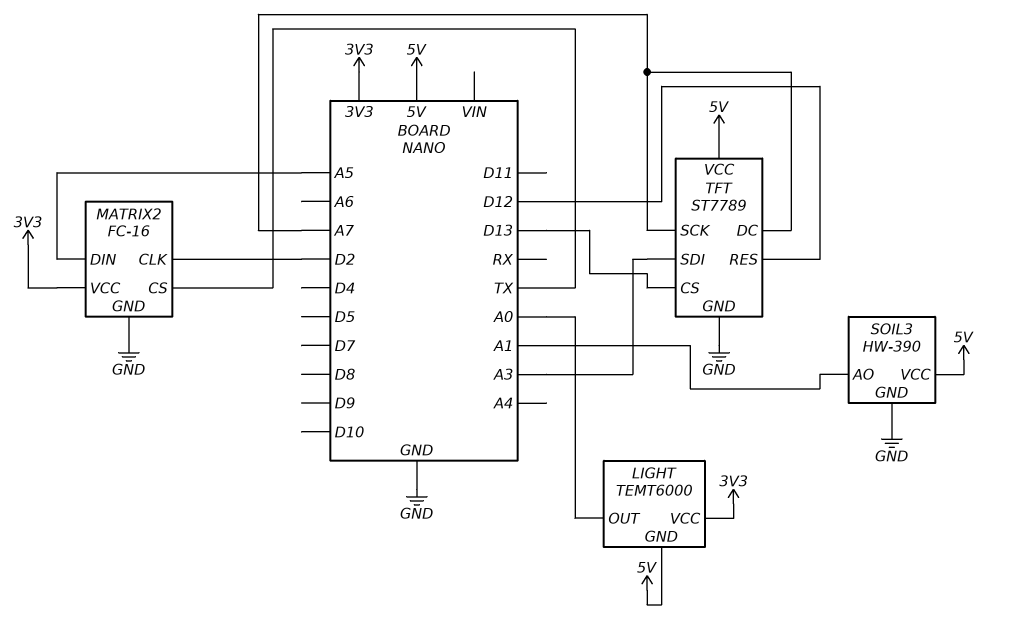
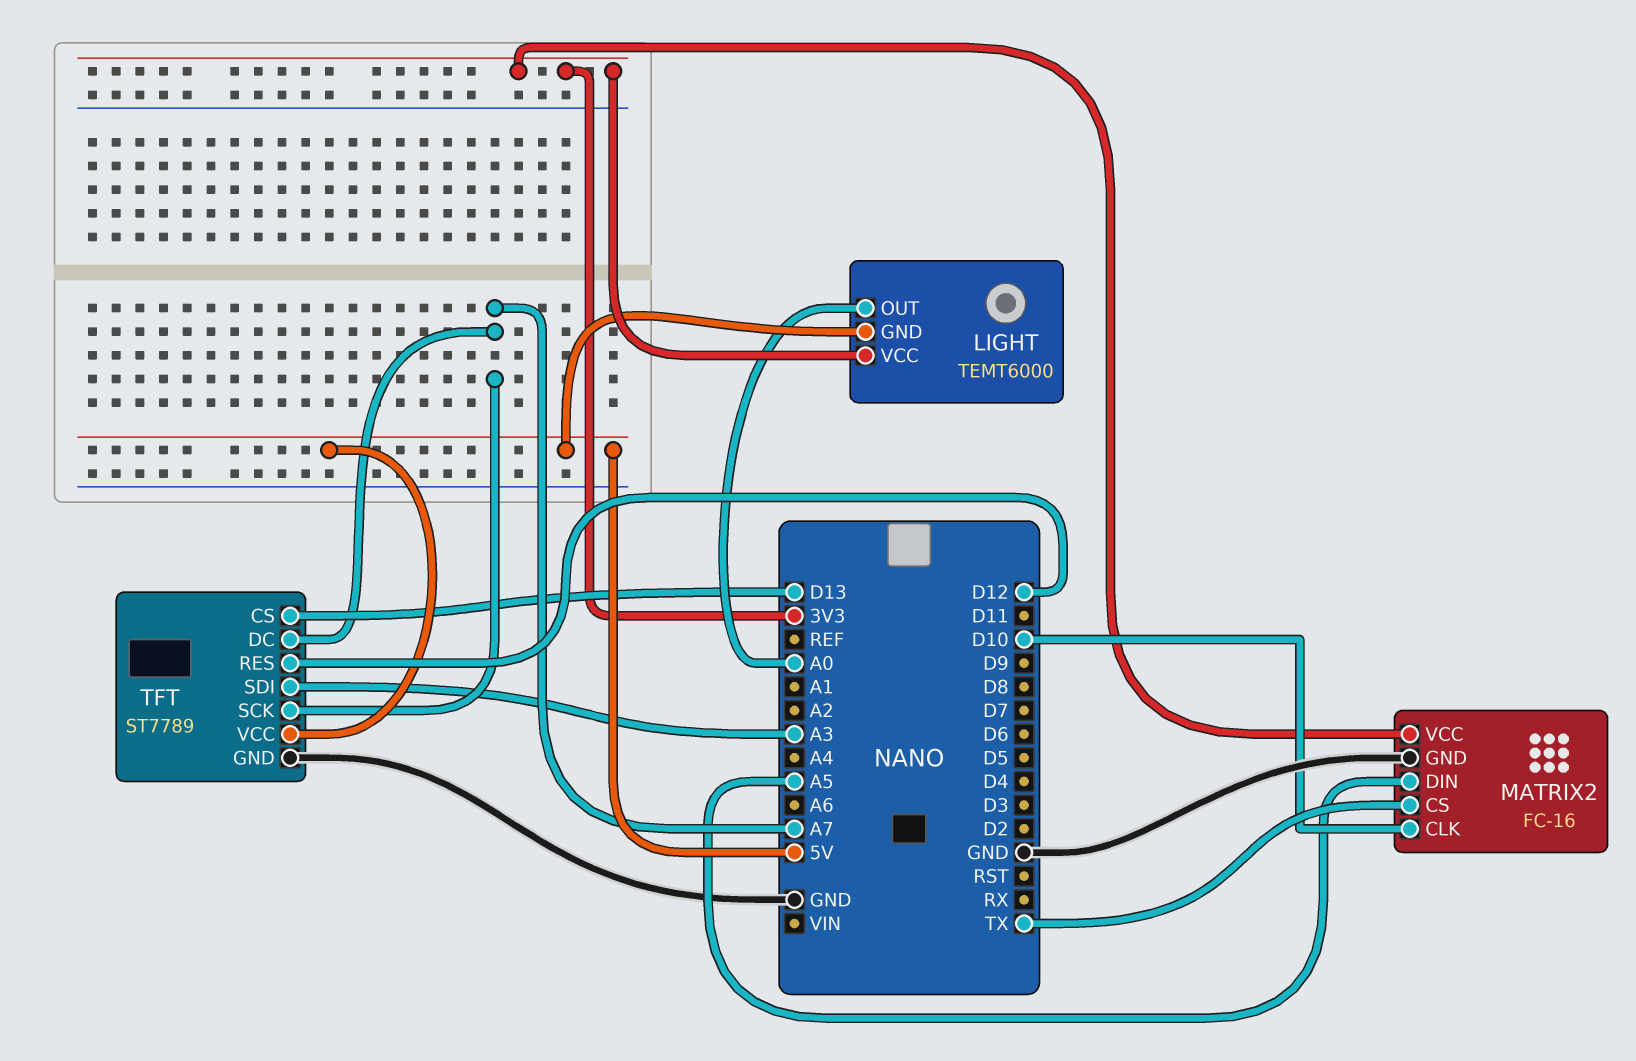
MATRIX2 pin CLK: D2 -> D10
SOIL3: HW-390 -> none
SOIL3 pin AO: A1 -> none
SOIL3 pin GND: GND -> none
SOIL3 pin VCC: 5V -> none

